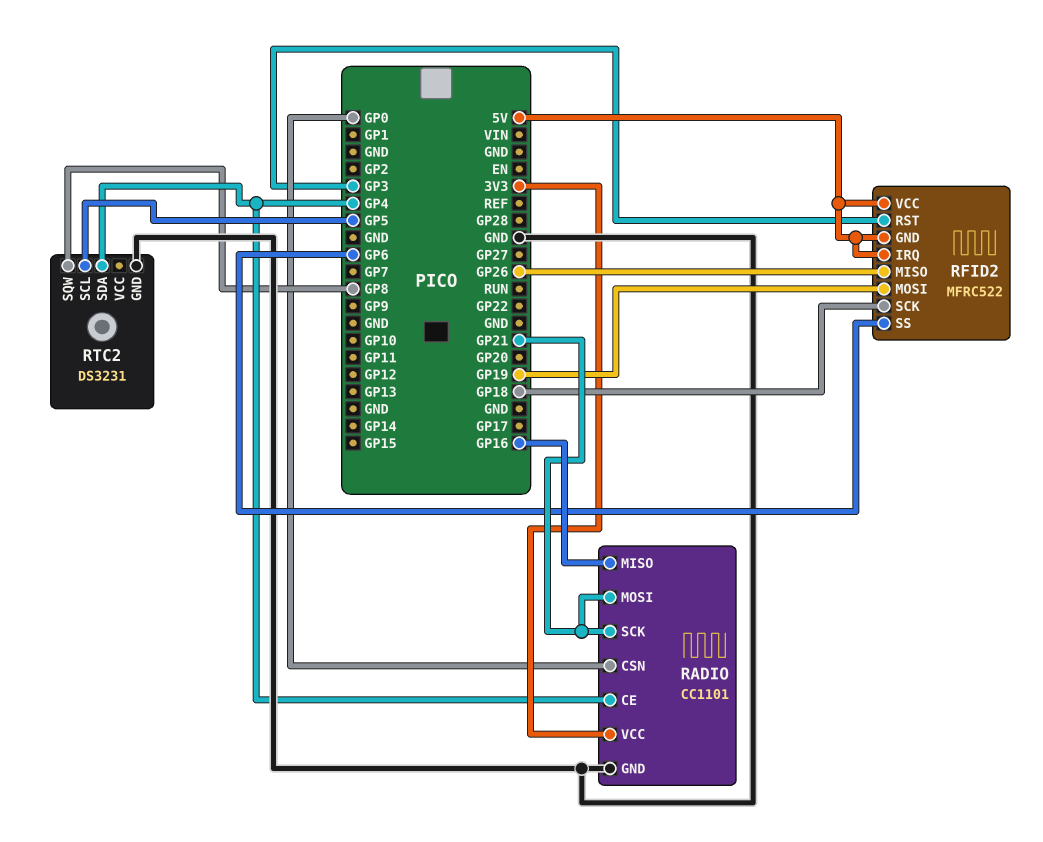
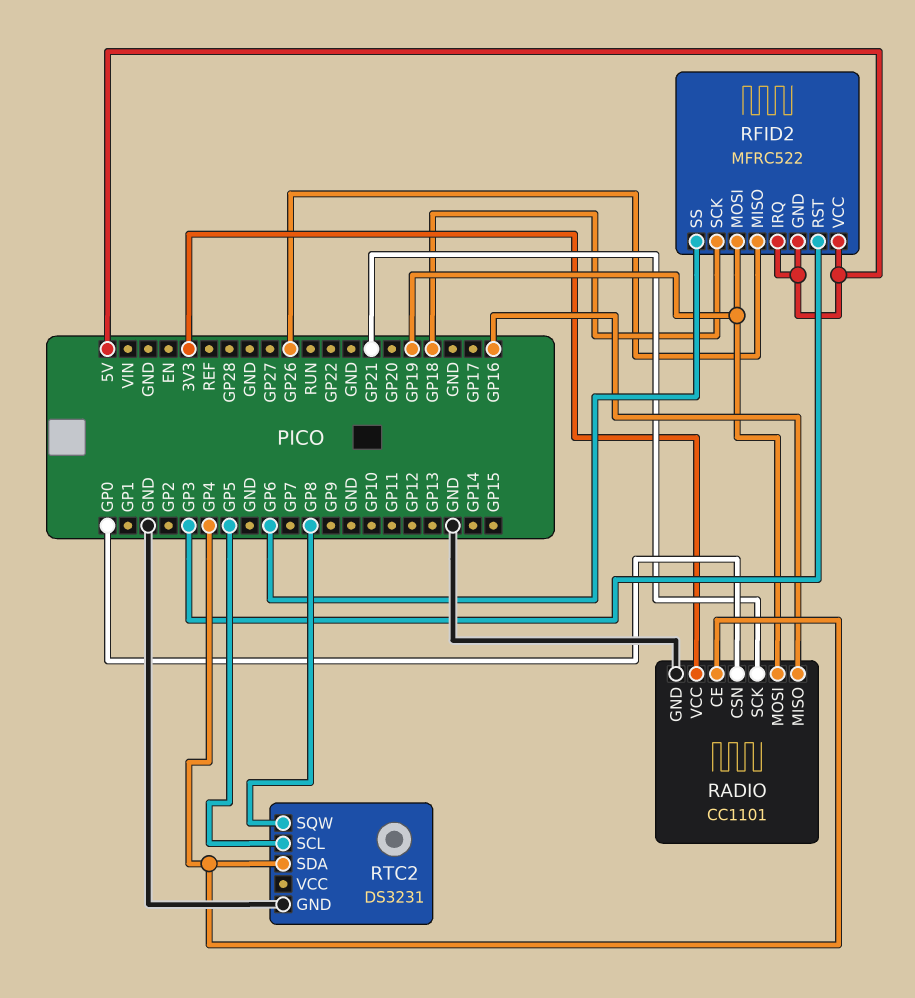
RADIO pin MOSI: GP21 -> GP19

